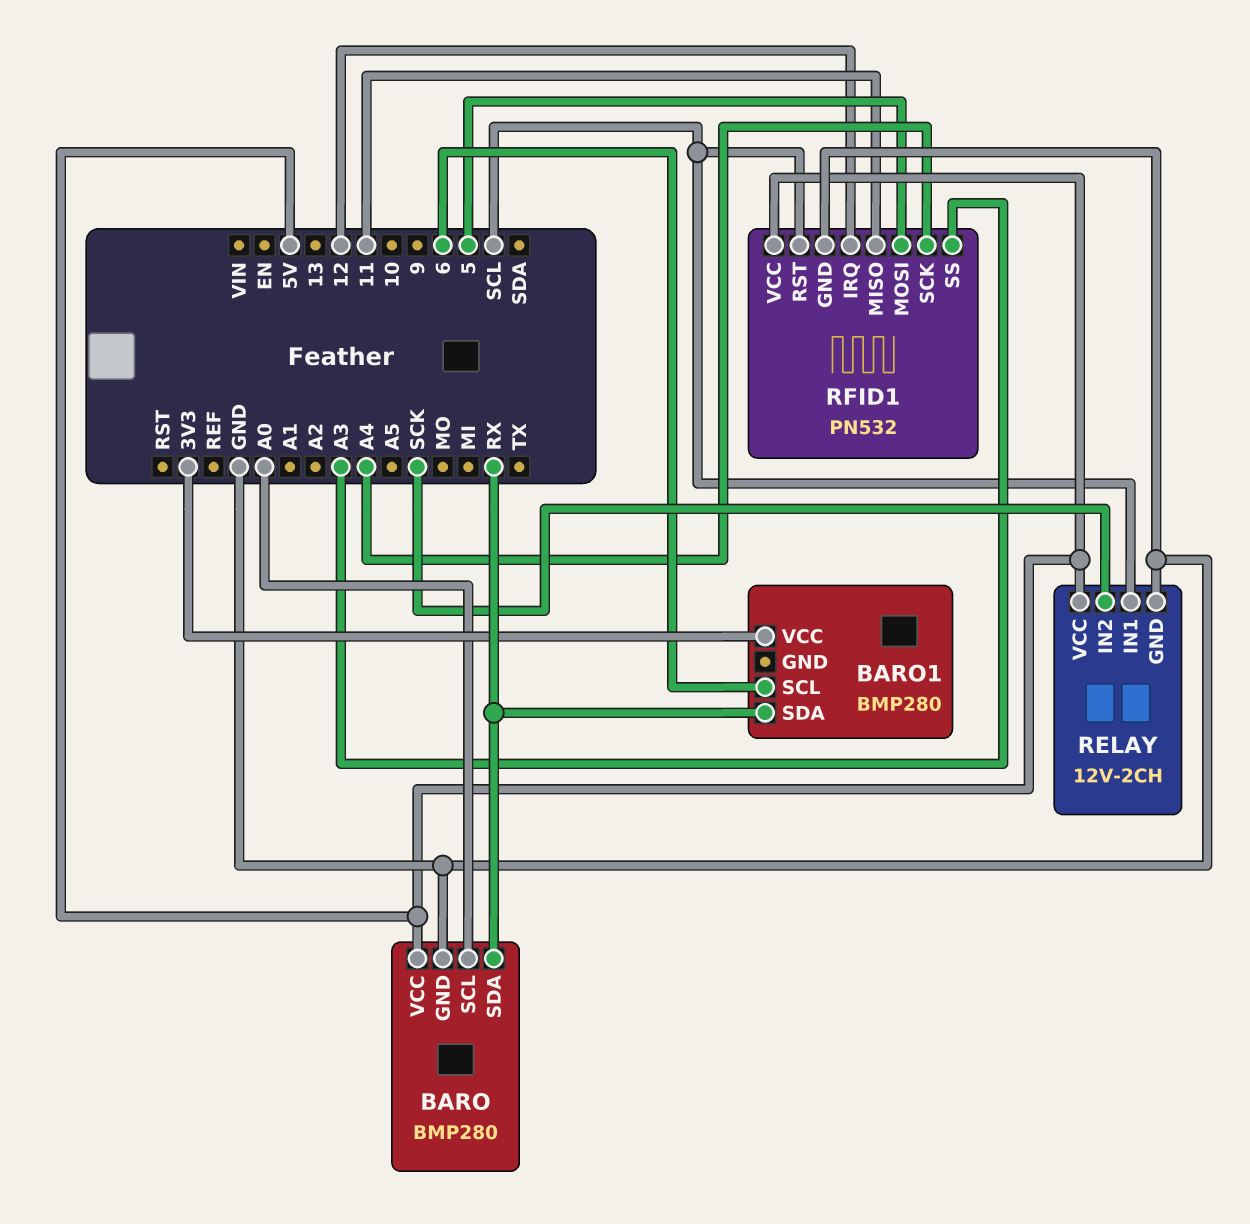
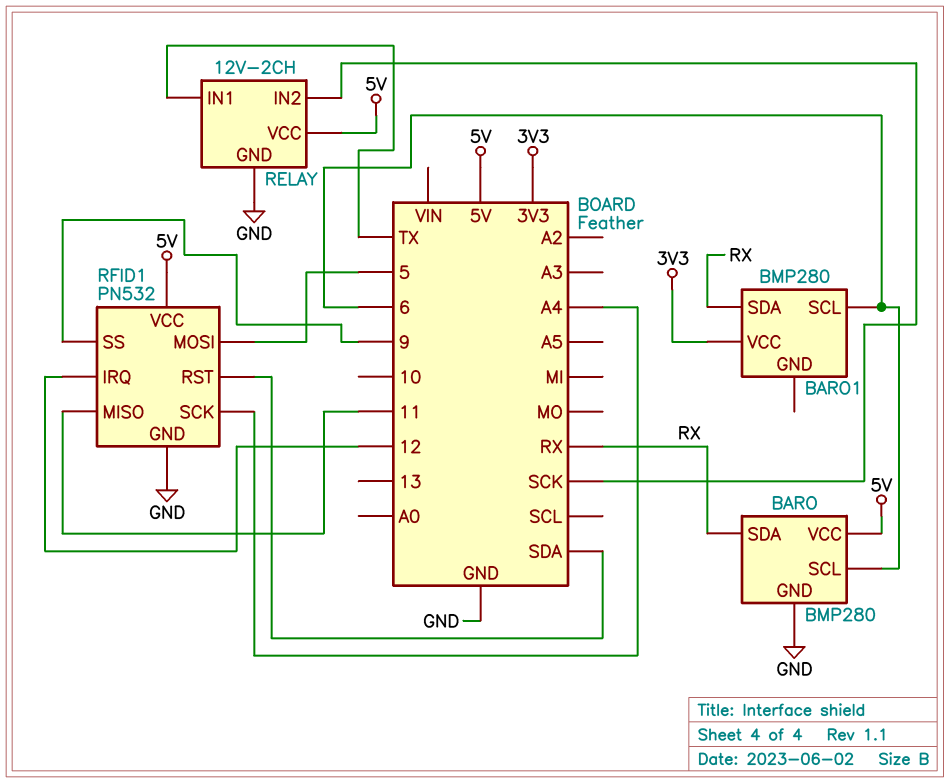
BARO pin SCL: A0 -> 6
RELAY pin IN1: SCL -> TX
RFID1 pin RST: SCL -> SDA
RFID1 pin SS: A3 -> 9

